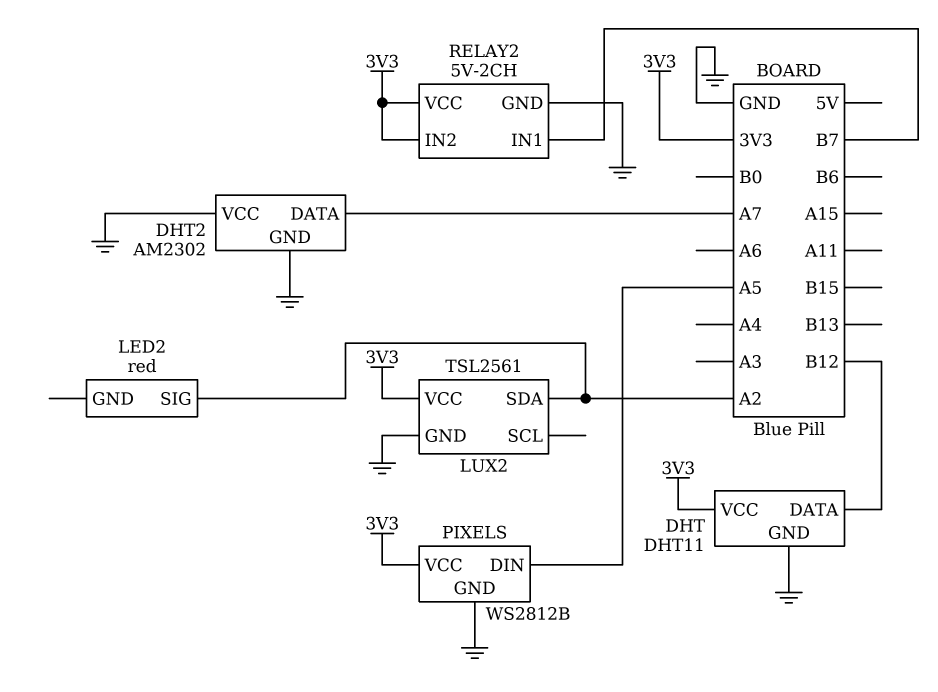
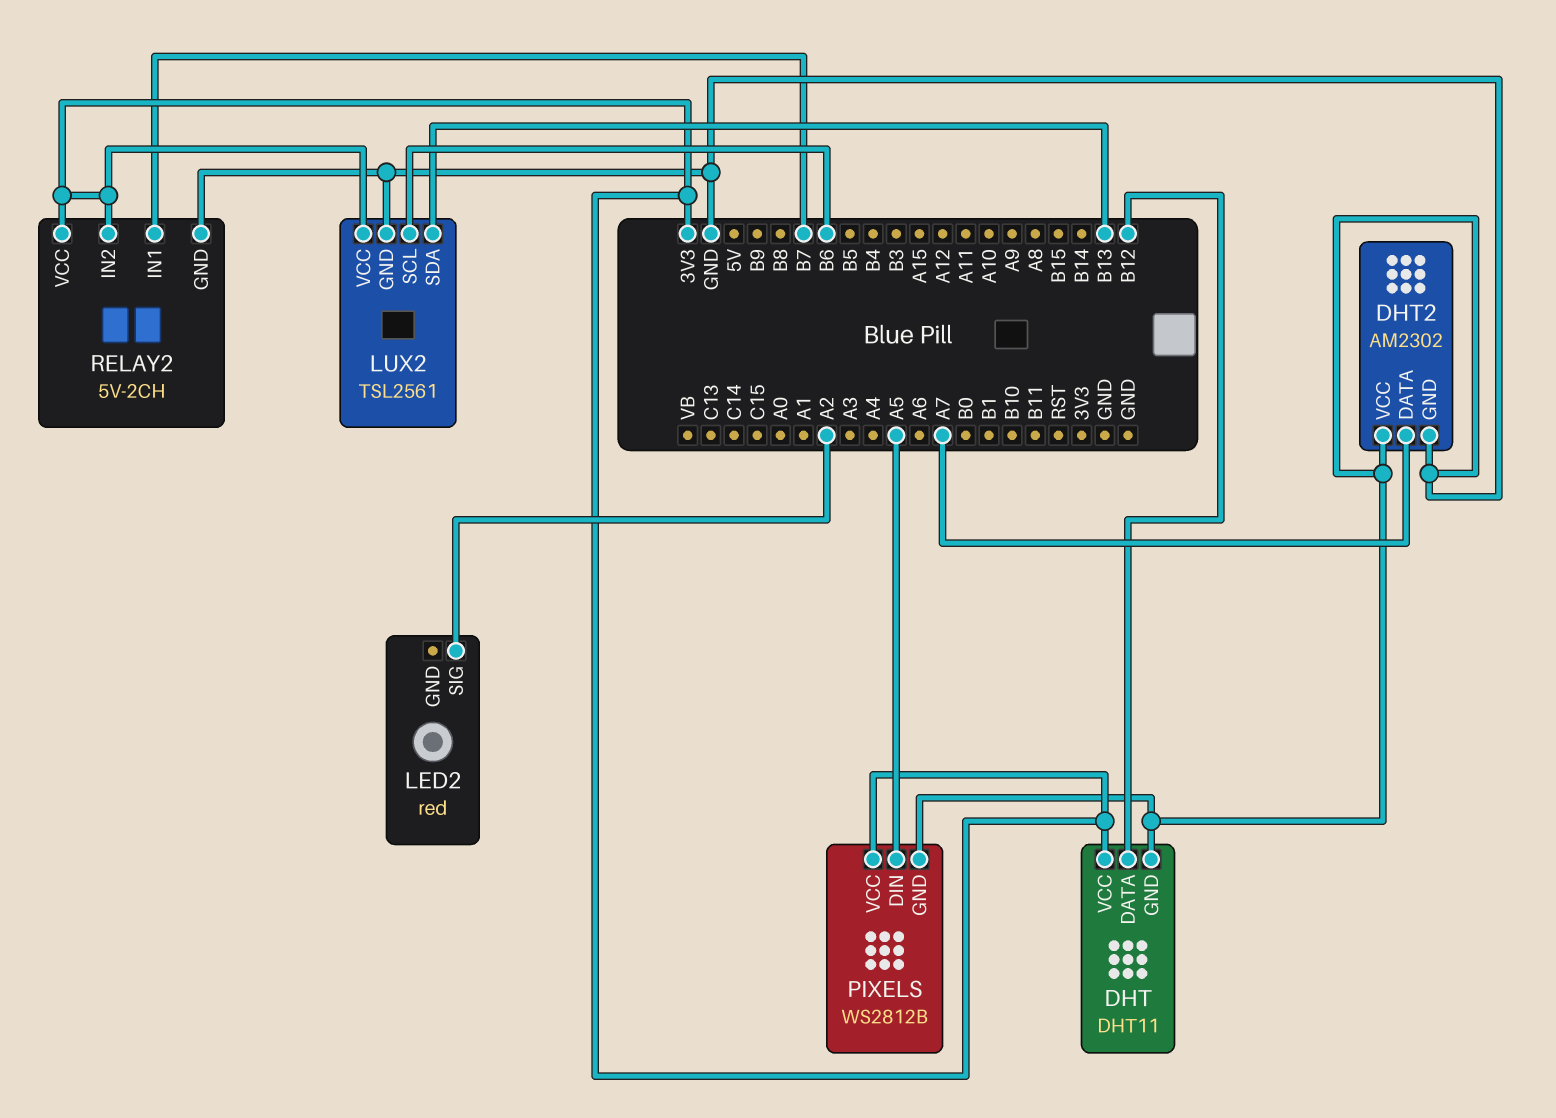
LUX2 pin SCL: none -> B6
LUX2 pin SDA: A2 -> B13

